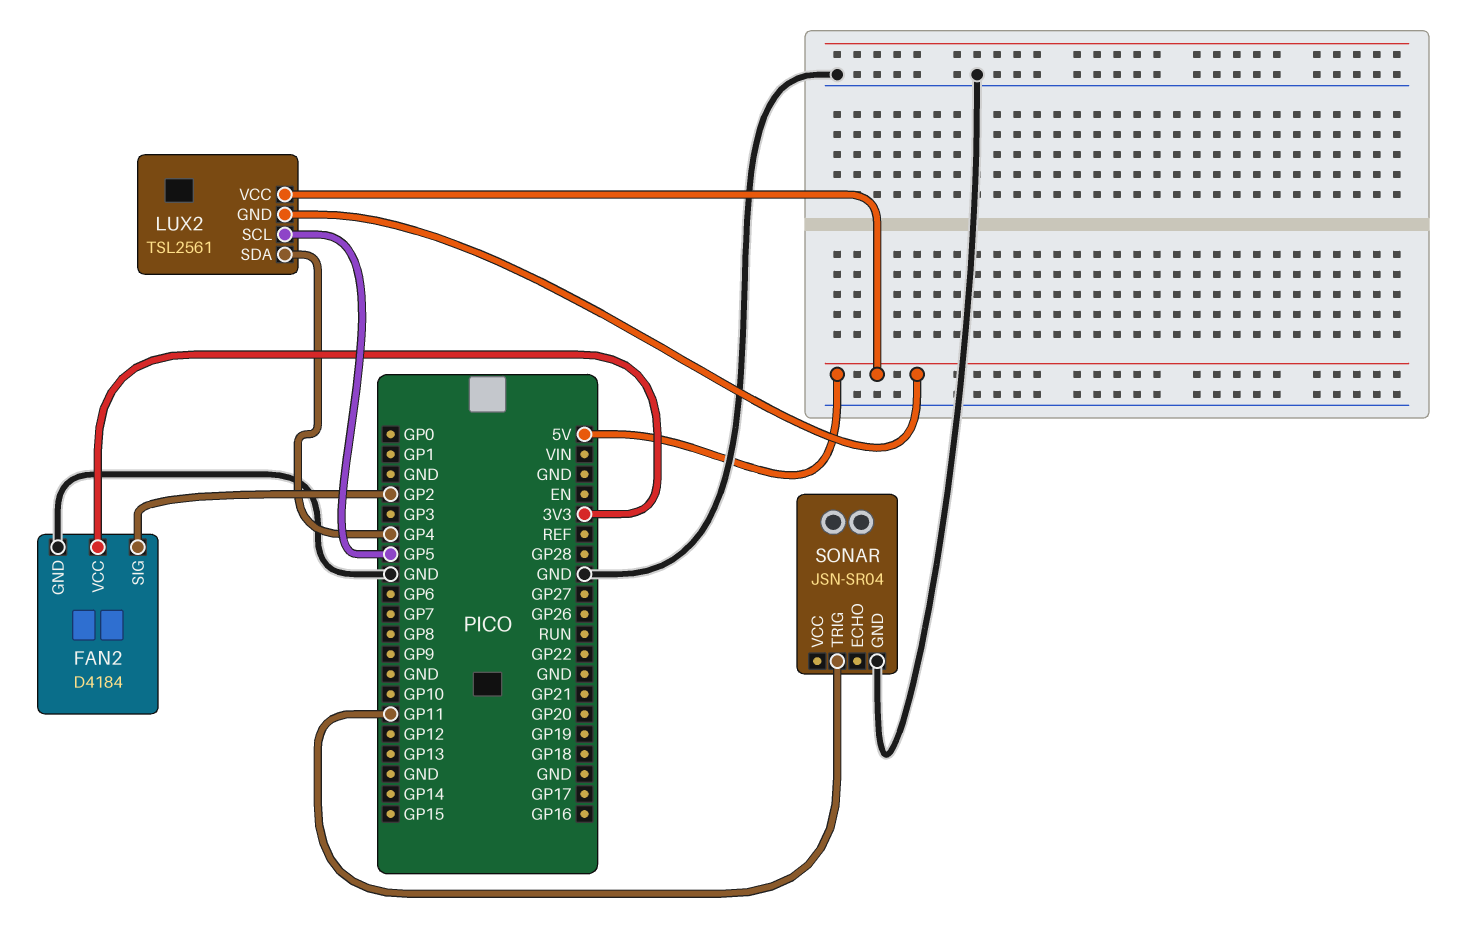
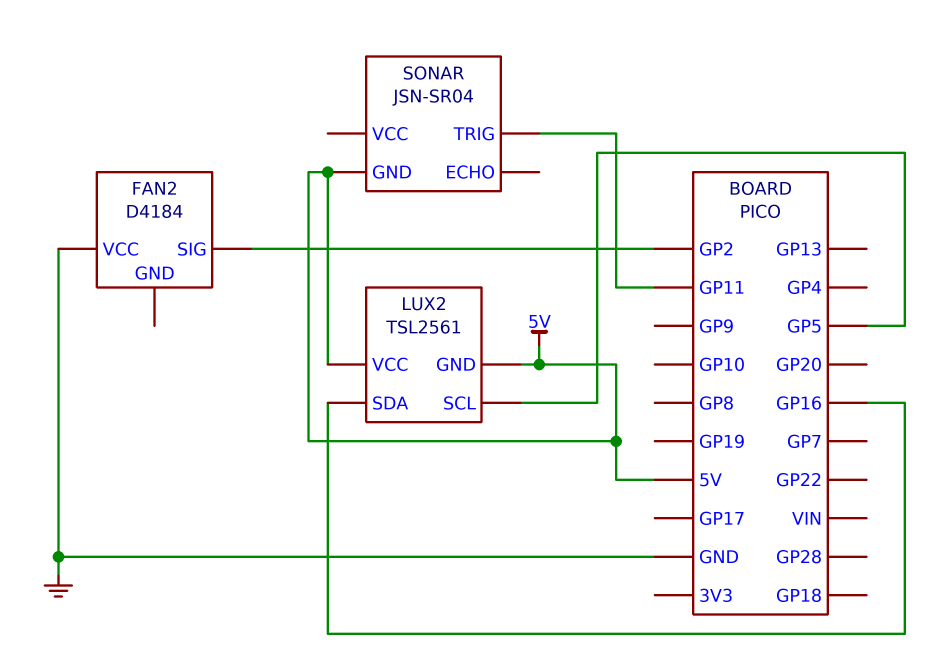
FAN2 pin GND: GND -> none
FAN2 pin VCC: 3V3 -> GND
LUX2 pin SDA: GP4 -> GP16
SONAR pin GND: GND -> 5V

